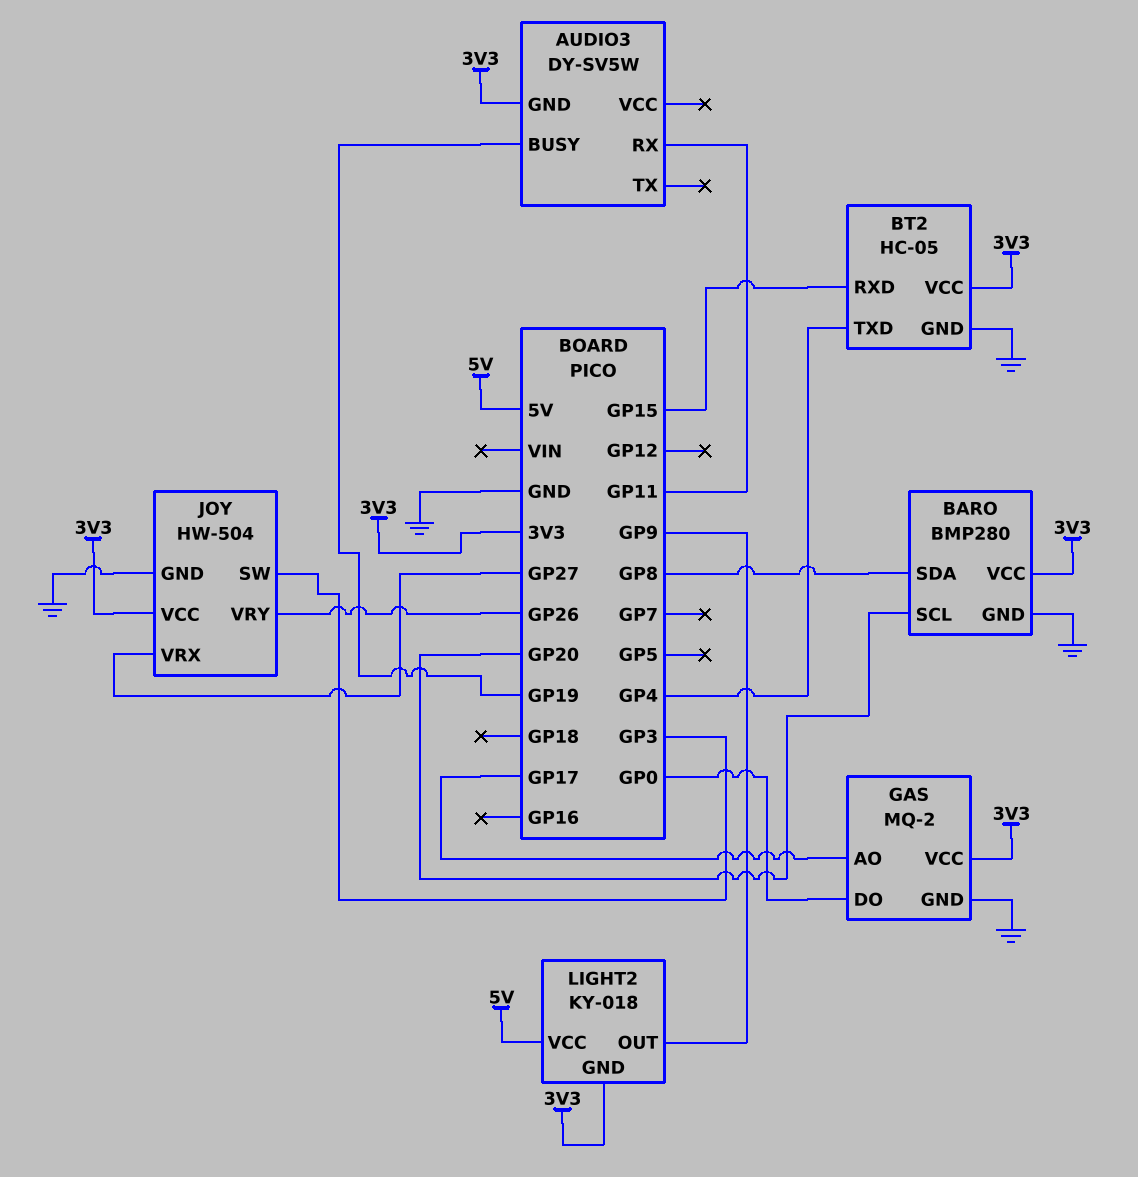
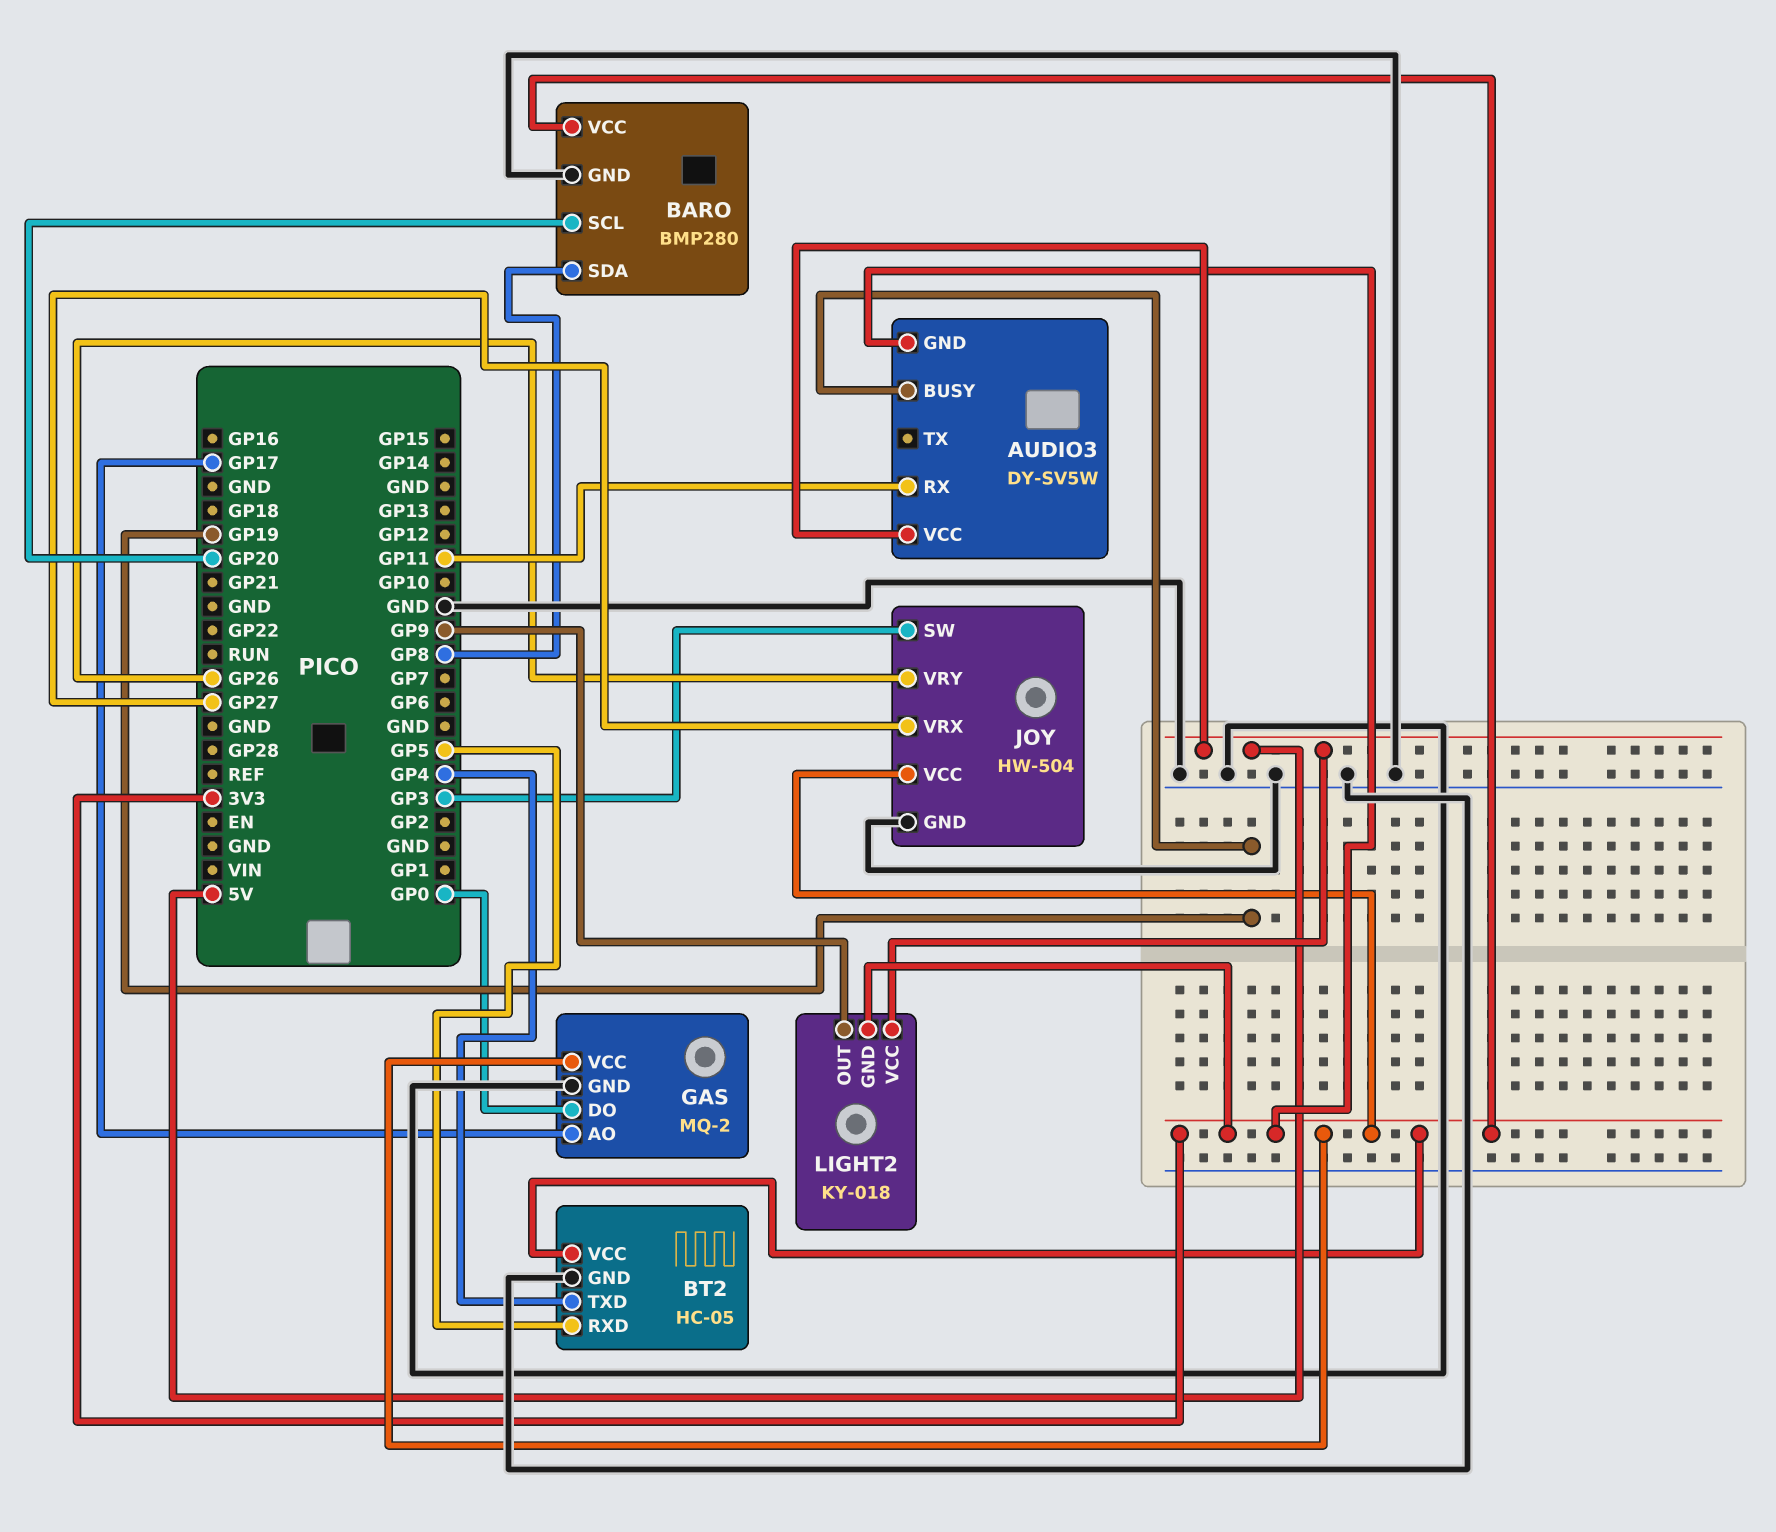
AUDIO3 pin VCC: none -> 5V
BT2 pin RXD: GP15 -> GP5

